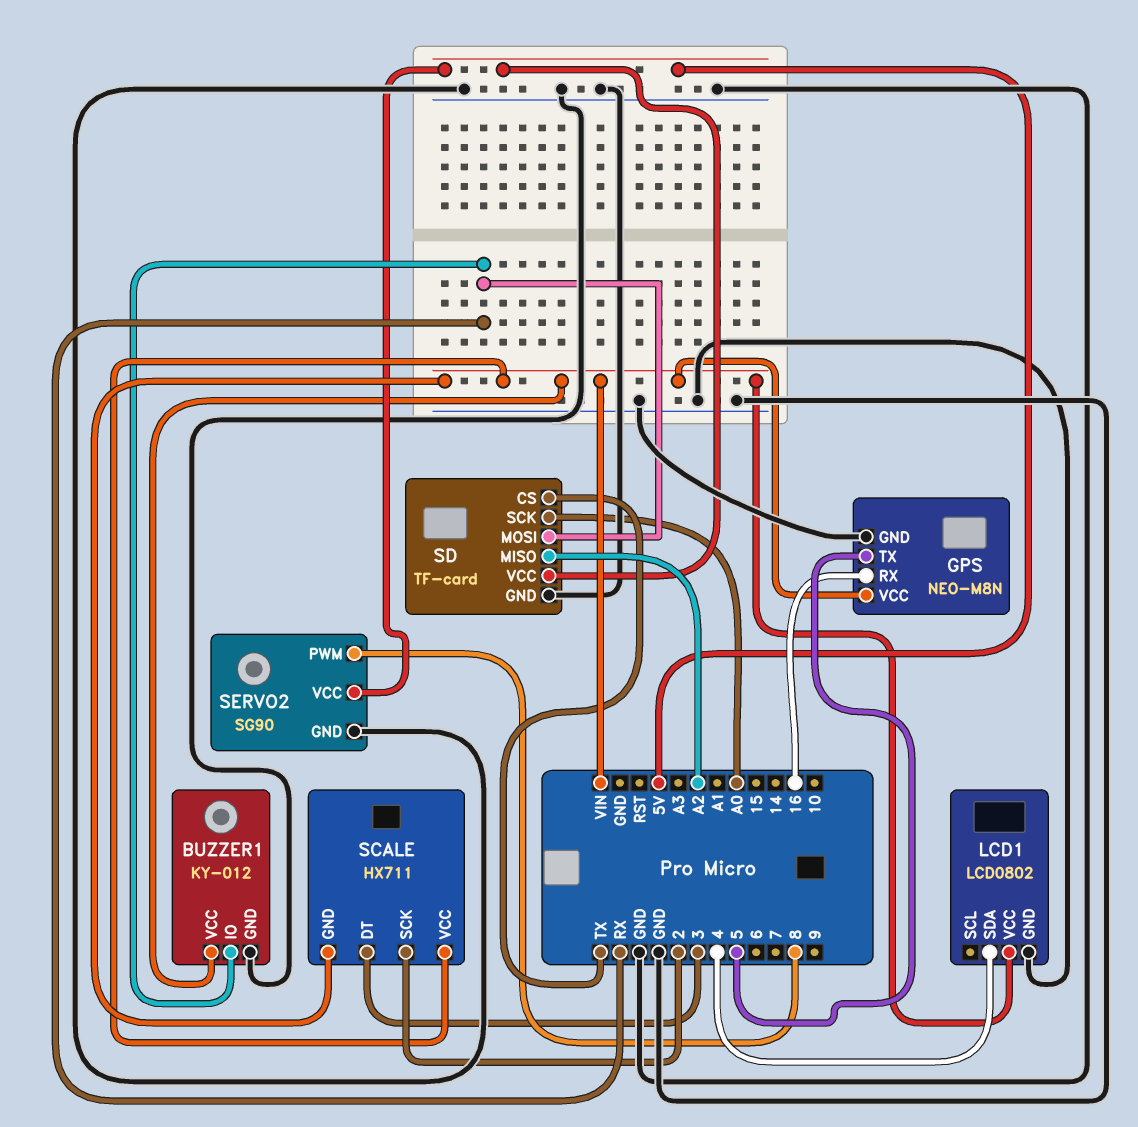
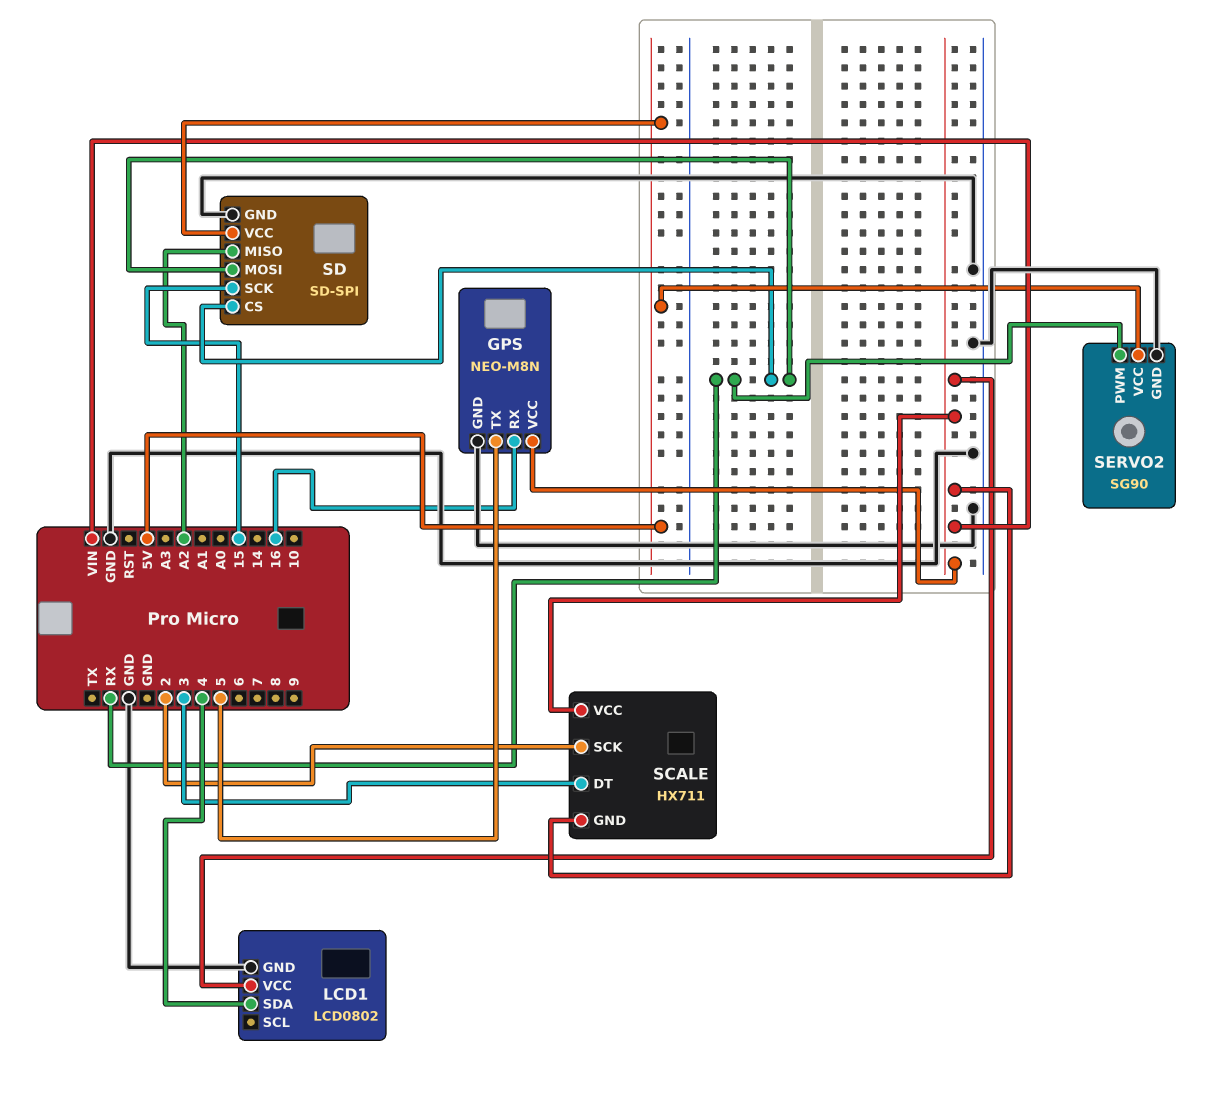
BUZZER1: KY-012 -> none
BUZZER1 pin GND: GND -> none
BUZZER1 pin IO: RX -> none
BUZZER1 pin VCC: VIN -> none
SD: TF-card -> SD-SPI
SD pin CS: TX -> RX
SD pin SCK: A0 -> 15
SERVO2 pin PWM: 8 -> RX

